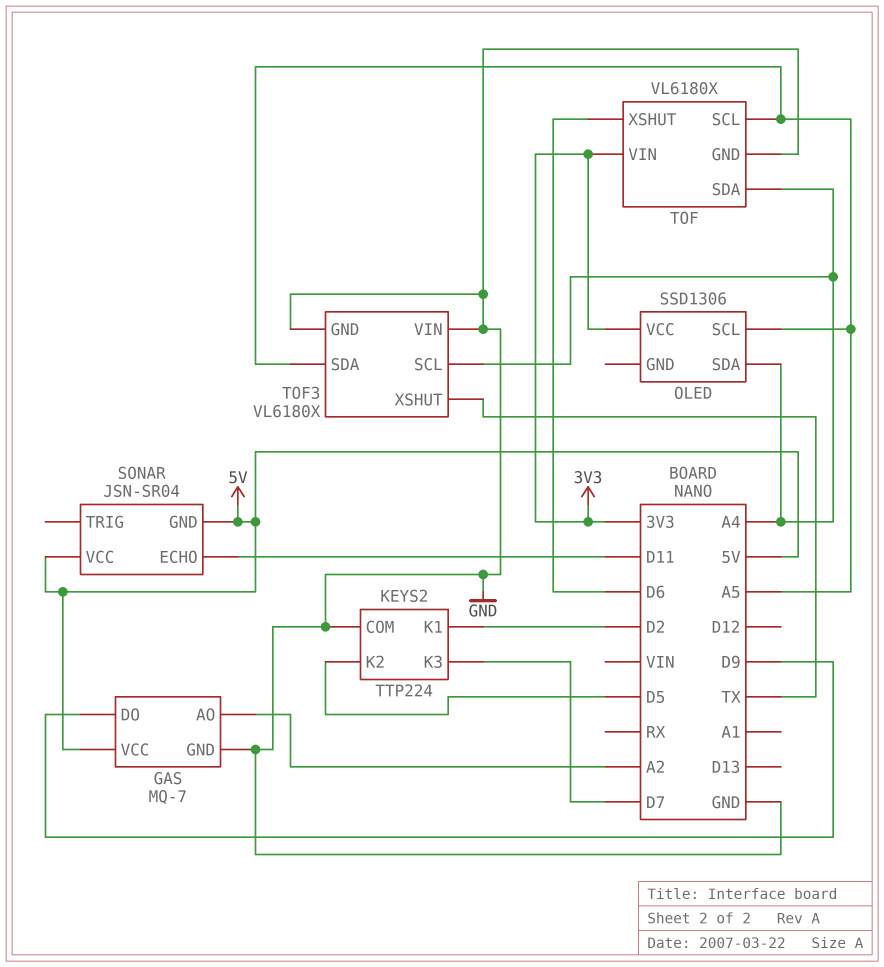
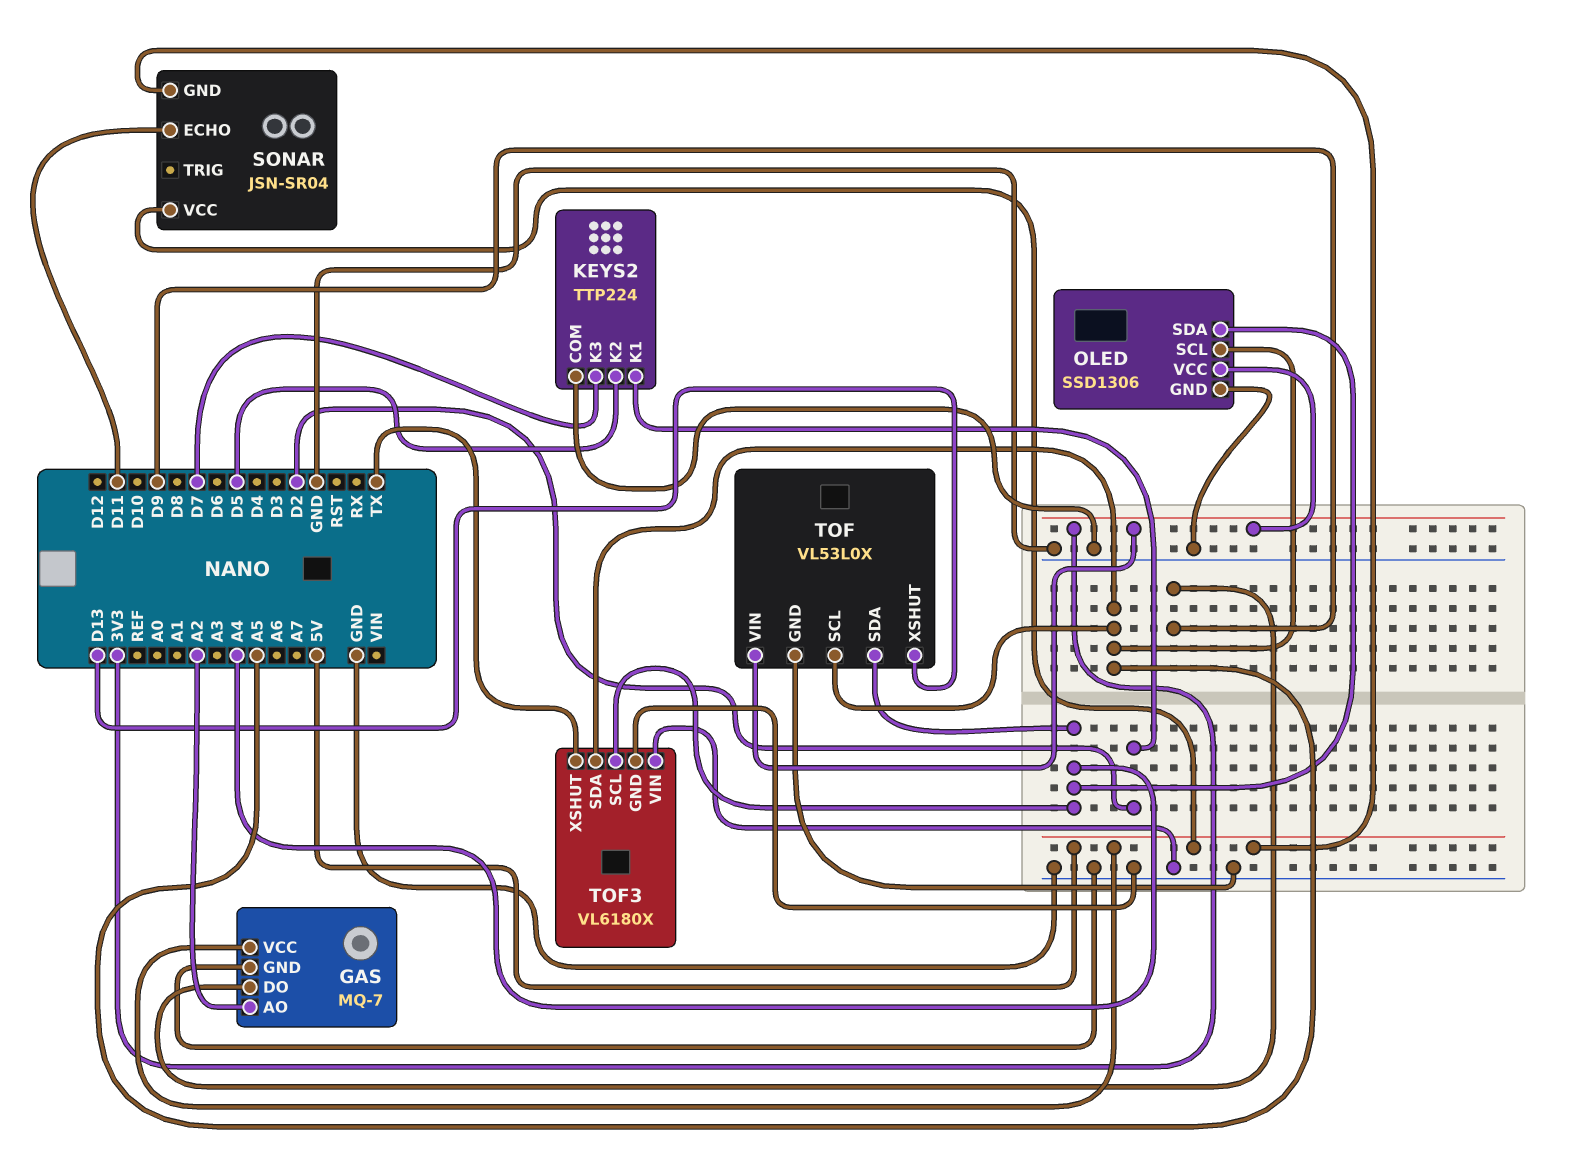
OLED pin GND: none -> GND
TOF: VL6180X -> VL53L0X
TOF pin XSHUT: D6 -> D13

